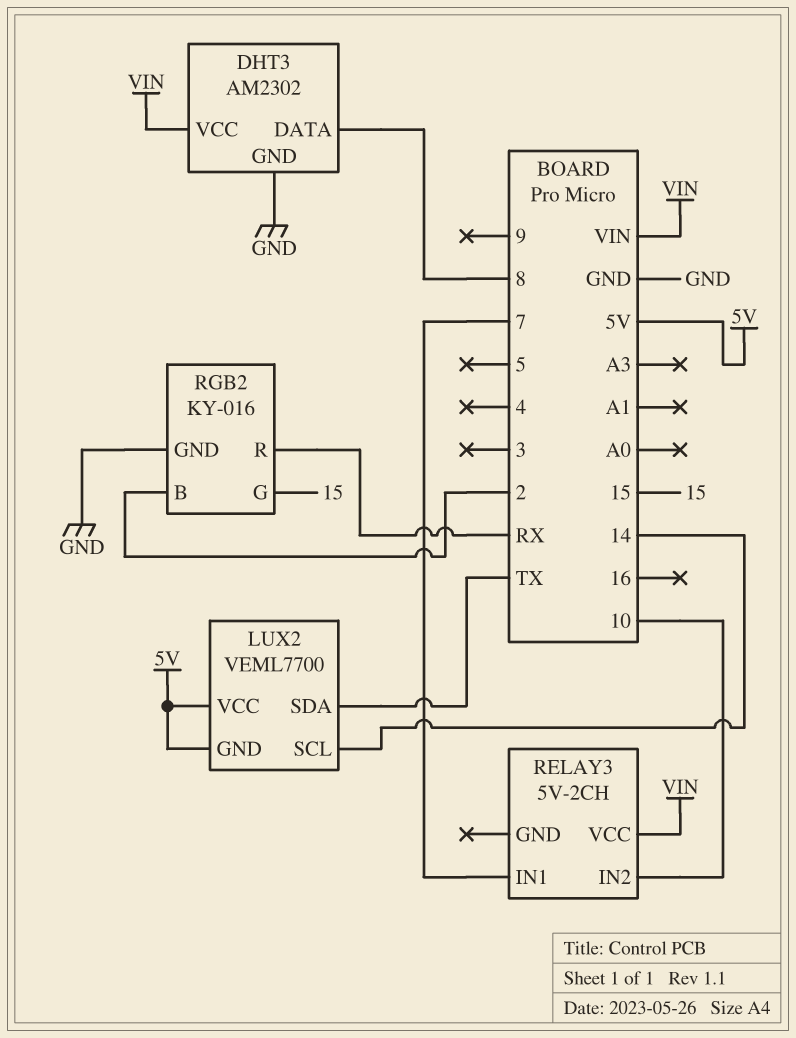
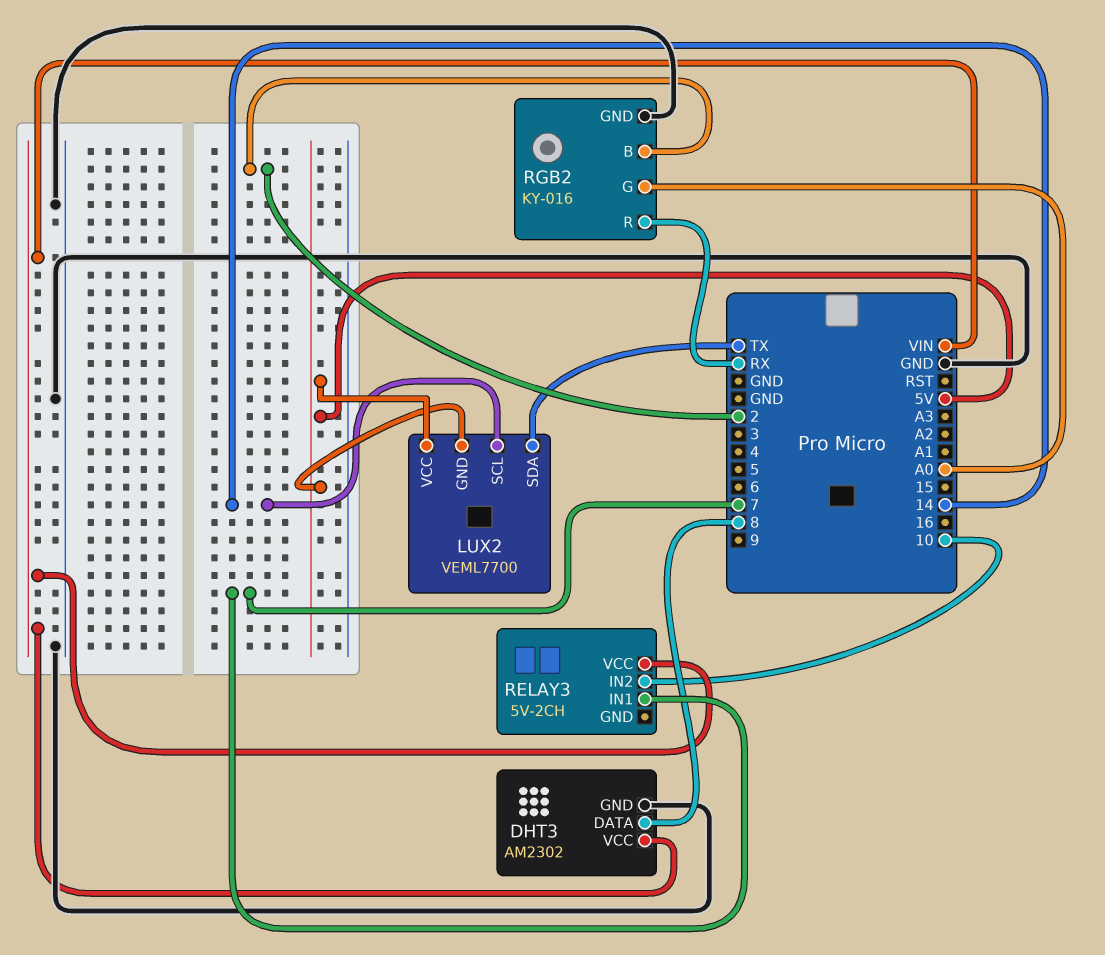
RGB2 pin G: 15 -> A0

